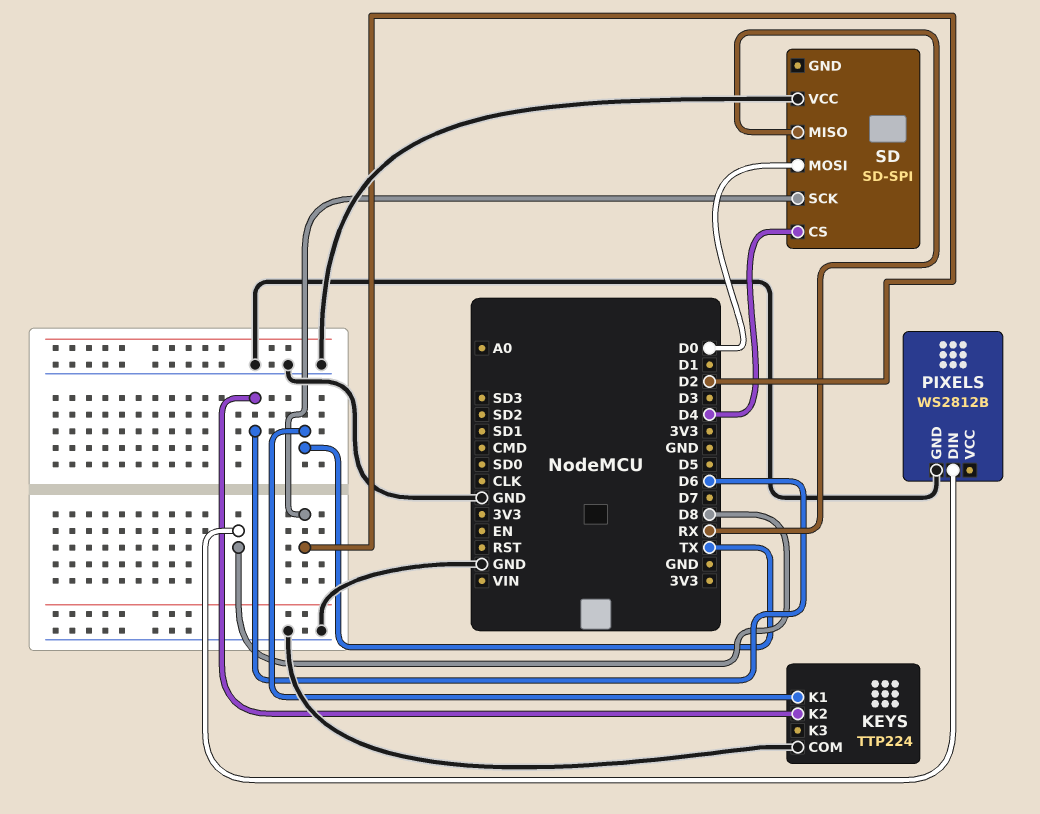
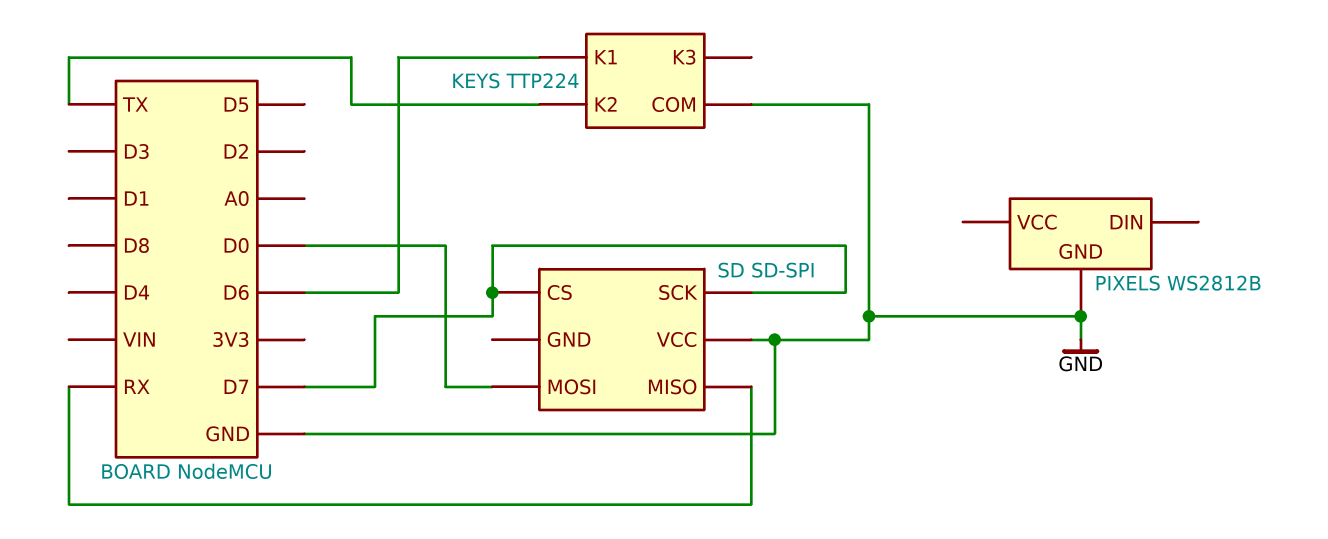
KEYS pin K1: TX -> D6
KEYS pin K2: D6 -> TX
PIXELS pin DIN: D8 -> none
SD pin CS: D4 -> D7
SD pin SCK: D2 -> D7

